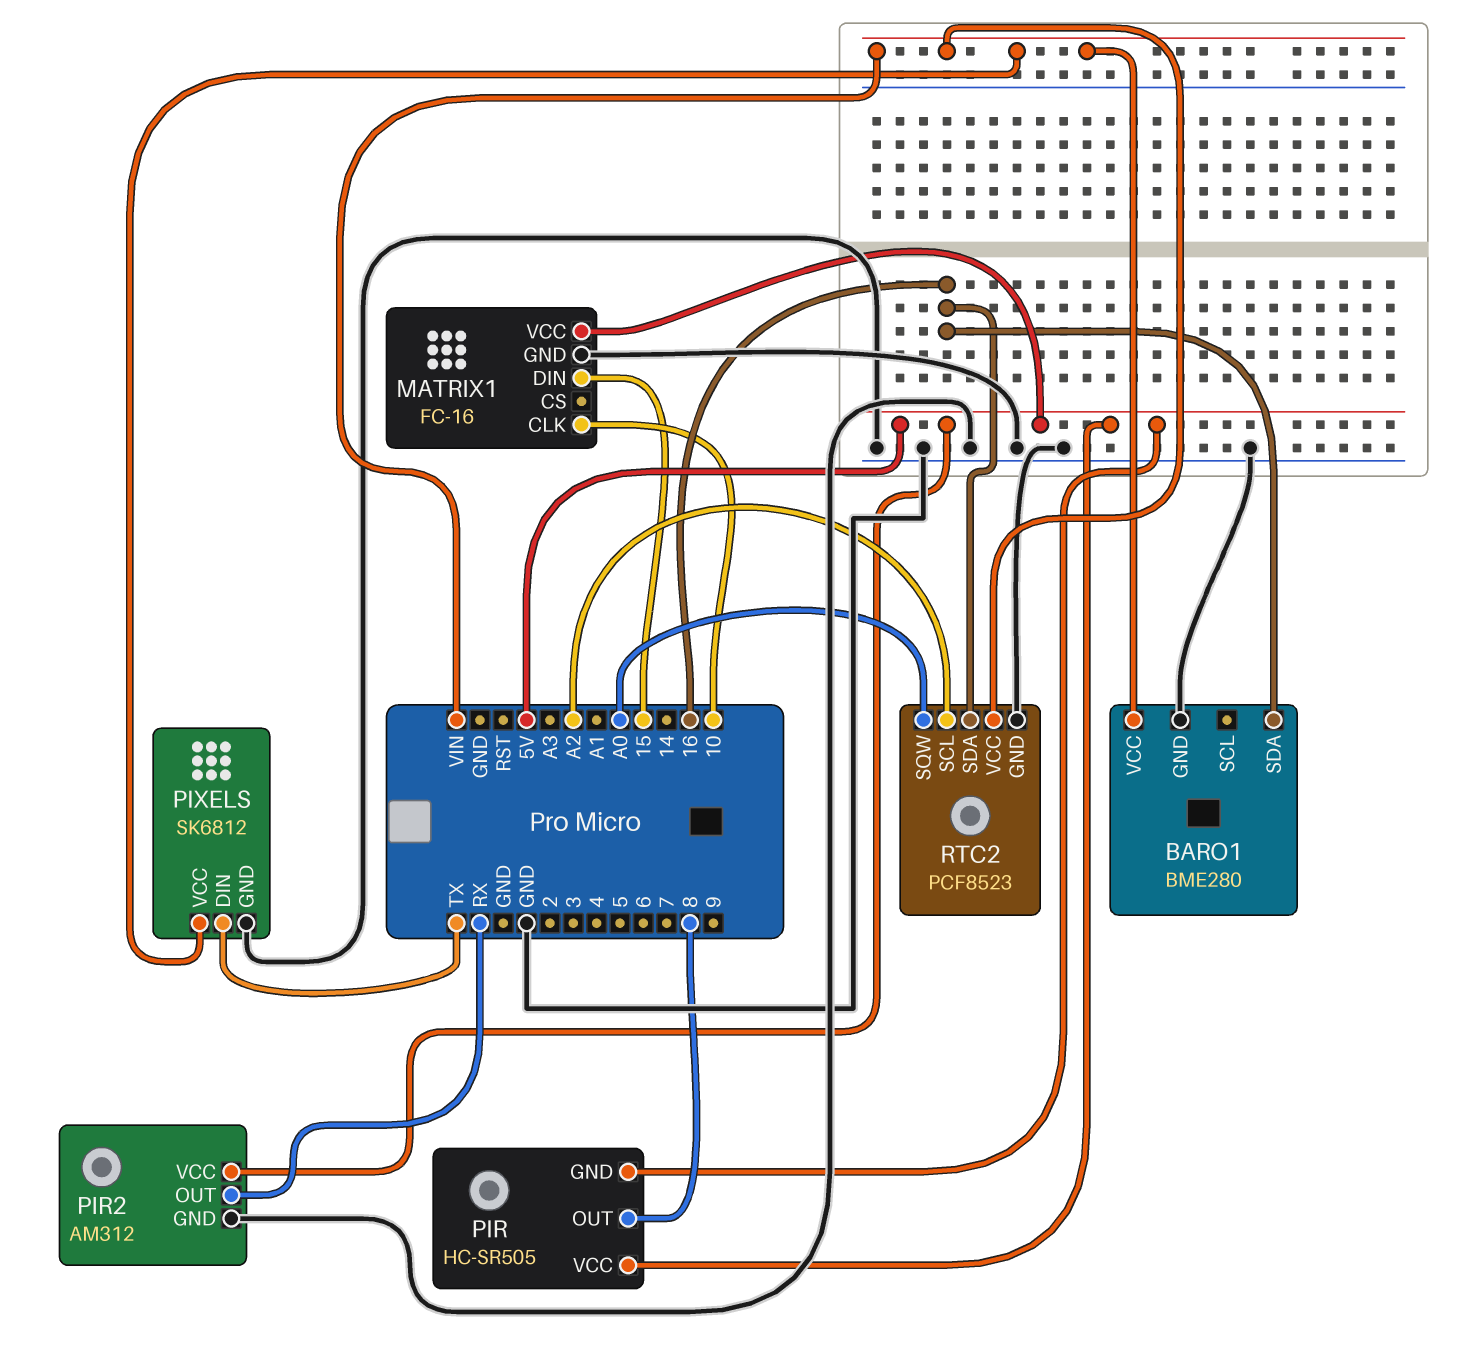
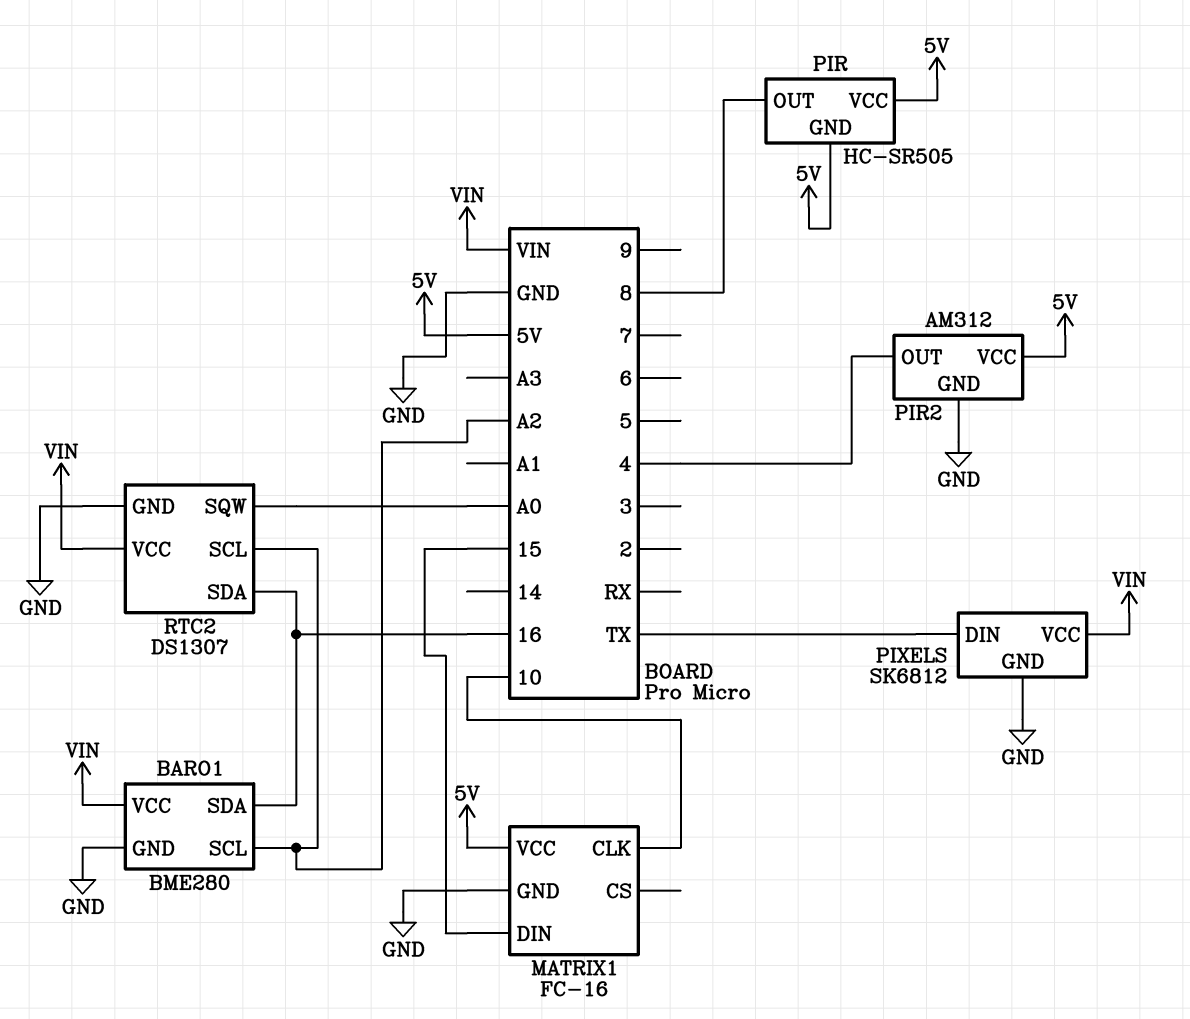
BARO1 pin SCL: none -> A2
PIR2 pin OUT: RX -> 4
RTC2: PCF8523 -> DS1307

